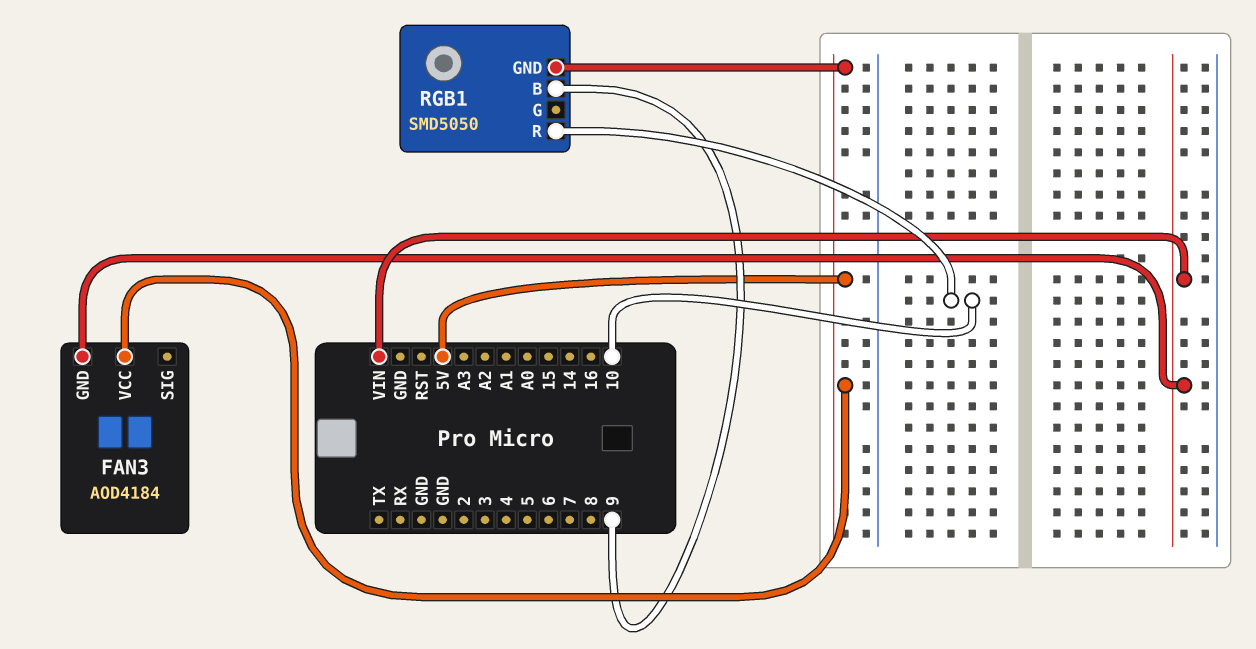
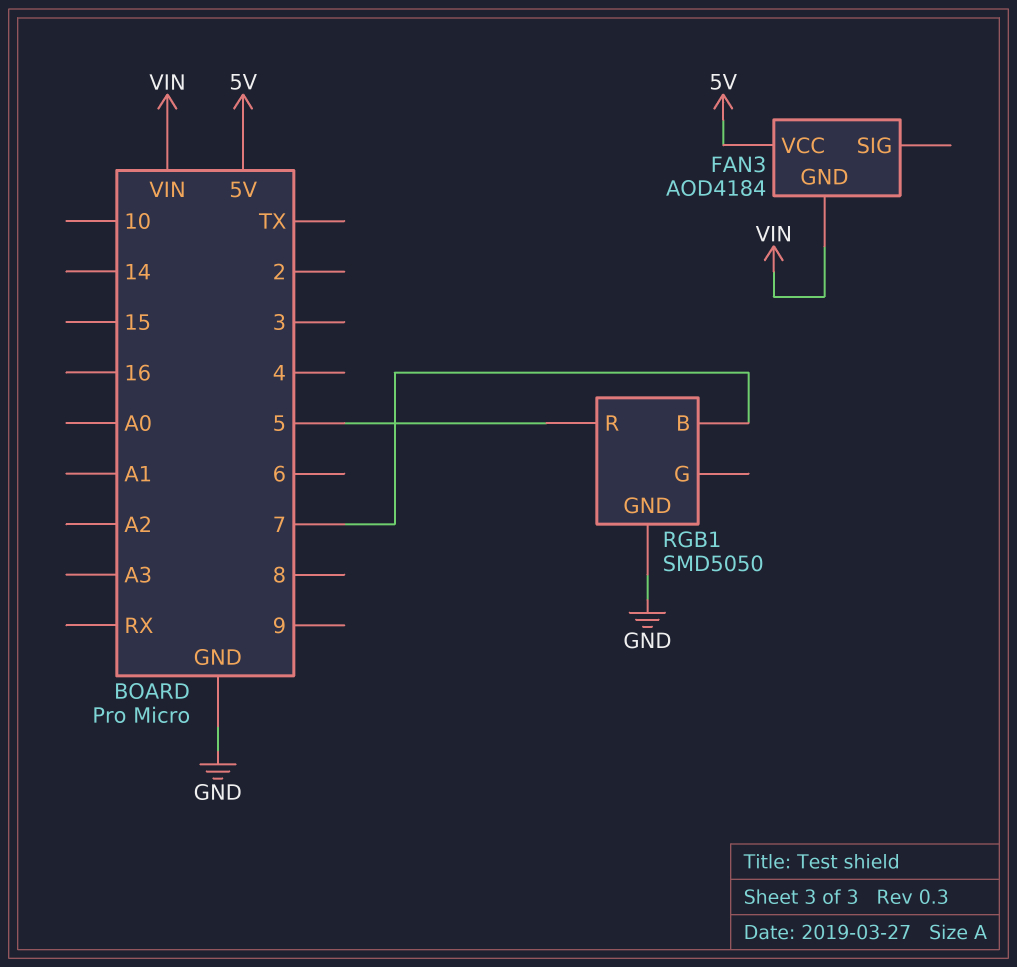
RGB1 pin B: 9 -> 7
RGB1 pin GND: 5V -> GND
RGB1 pin R: 10 -> 5

